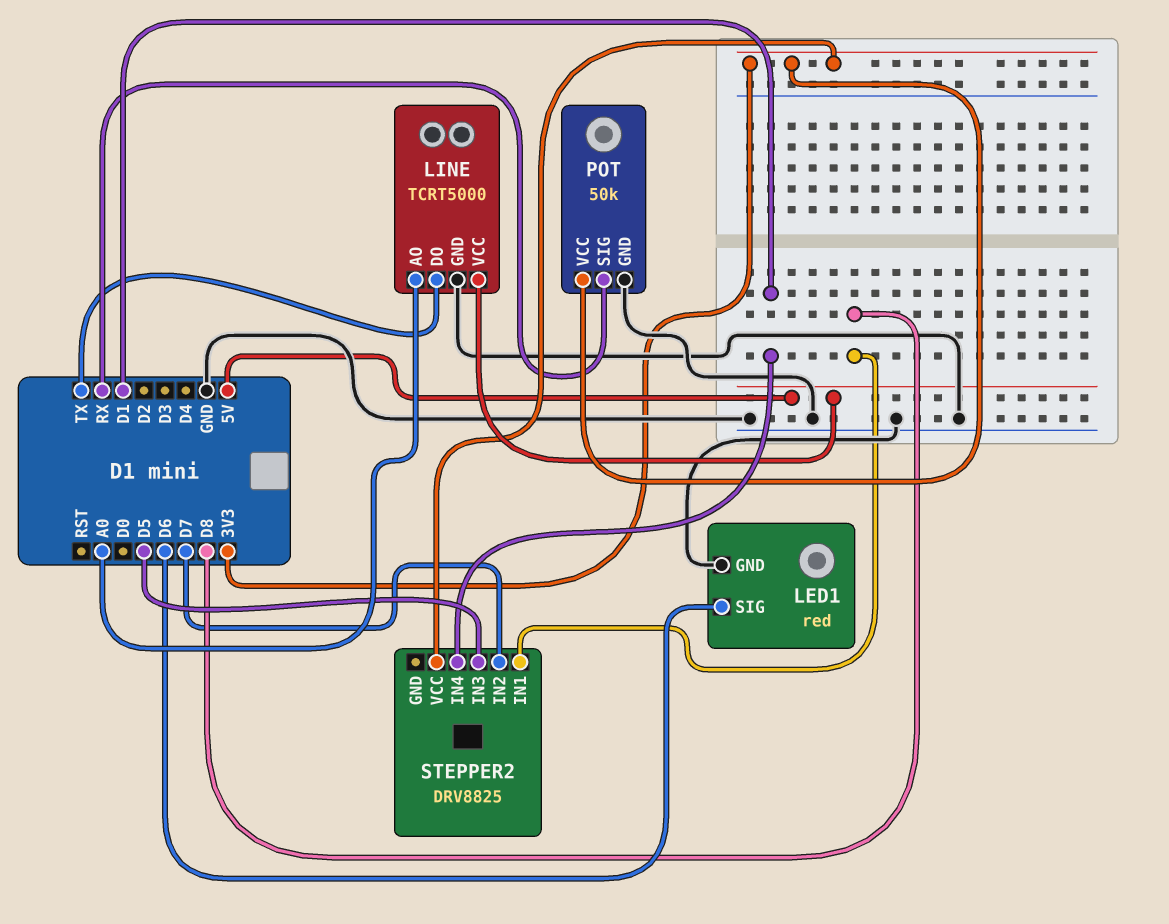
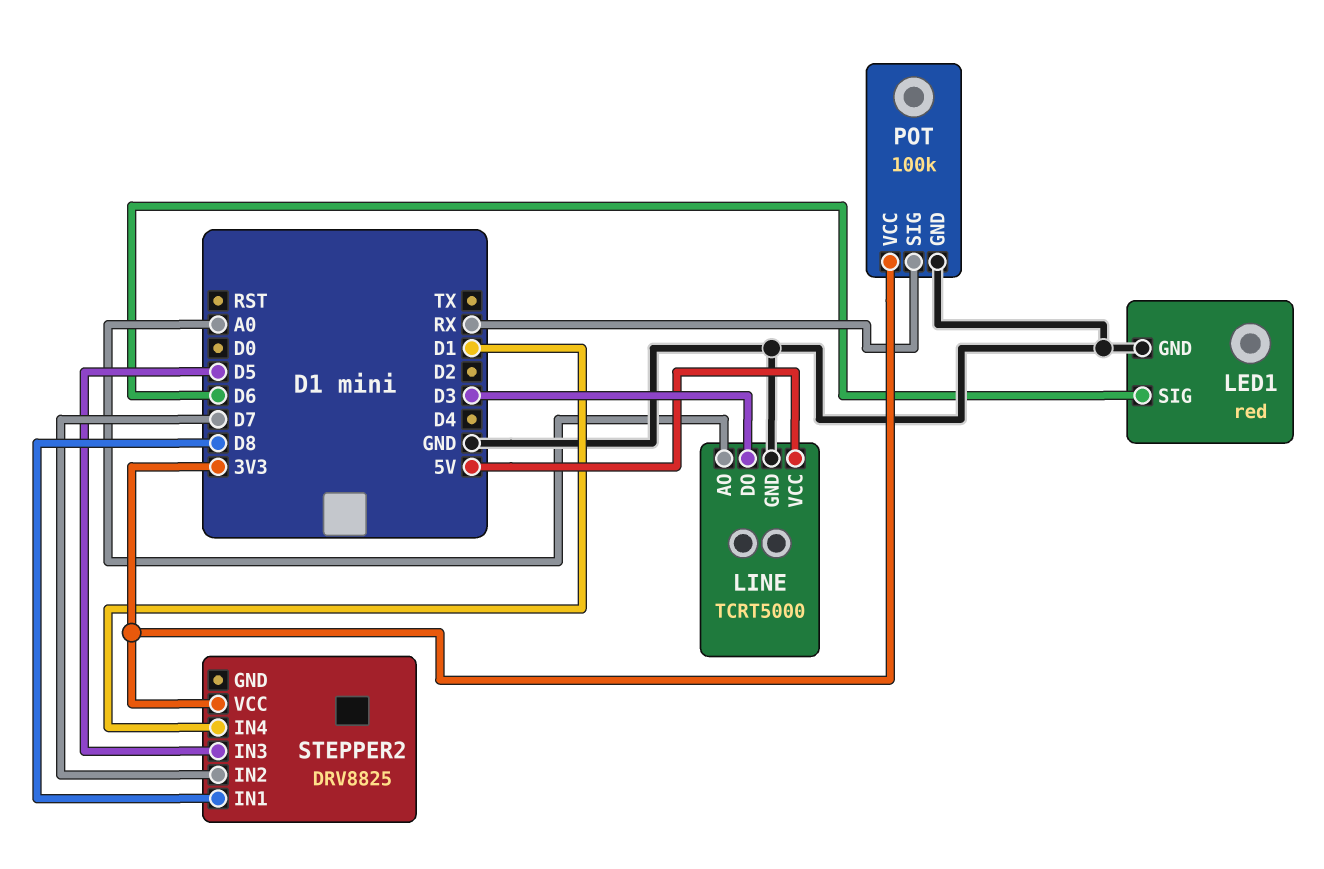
LINE pin DO: TX -> D3
POT: 50k -> 100k

